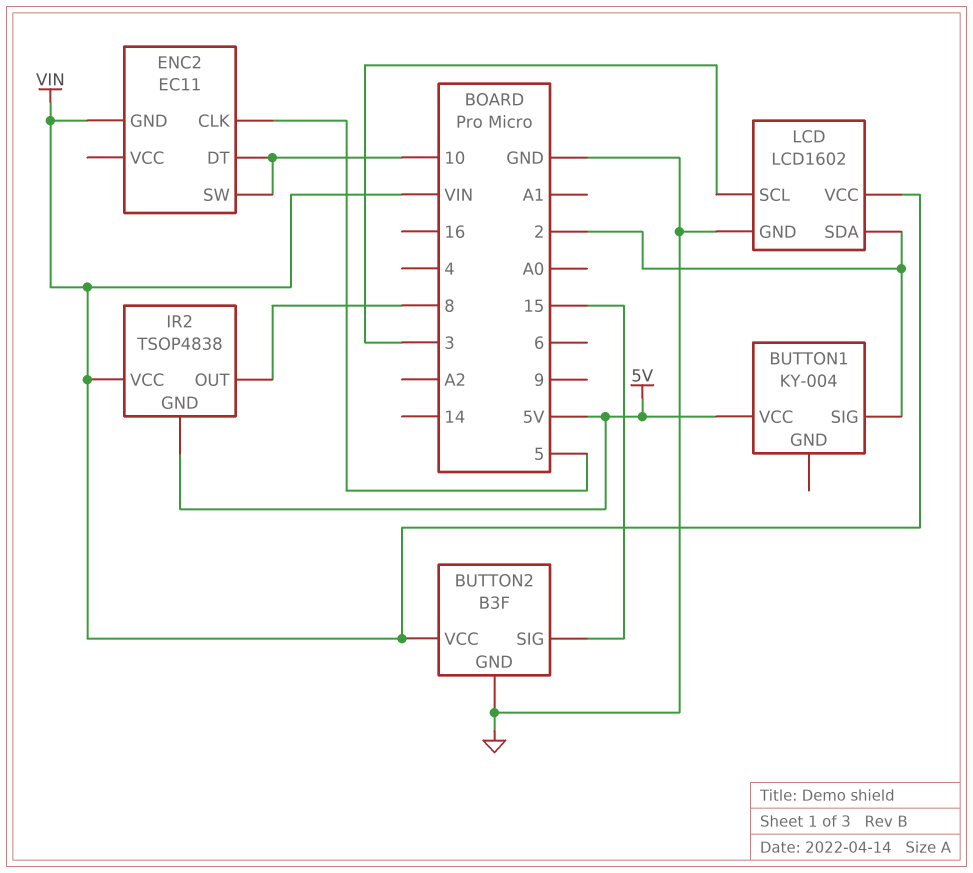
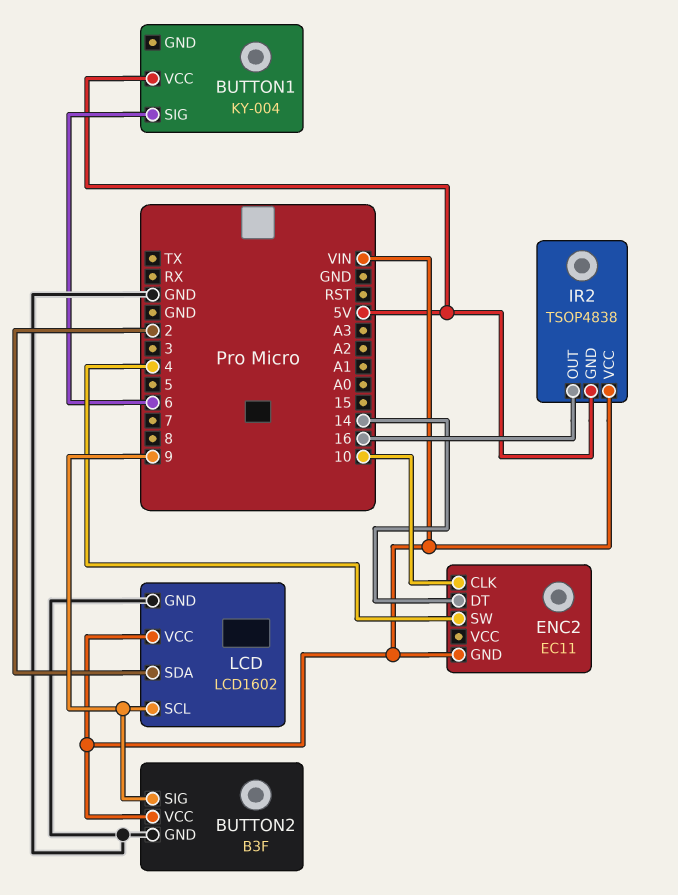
BUTTON1 pin SIG: 2 -> 6
BUTTON2 pin SIG: 15 -> 9
ENC2 pin CLK: 5 -> 10
ENC2 pin DT: 10 -> 14
ENC2 pin SW: 10 -> 4
IR2 pin OUT: 8 -> 16
LCD pin SCL: 3 -> 9

